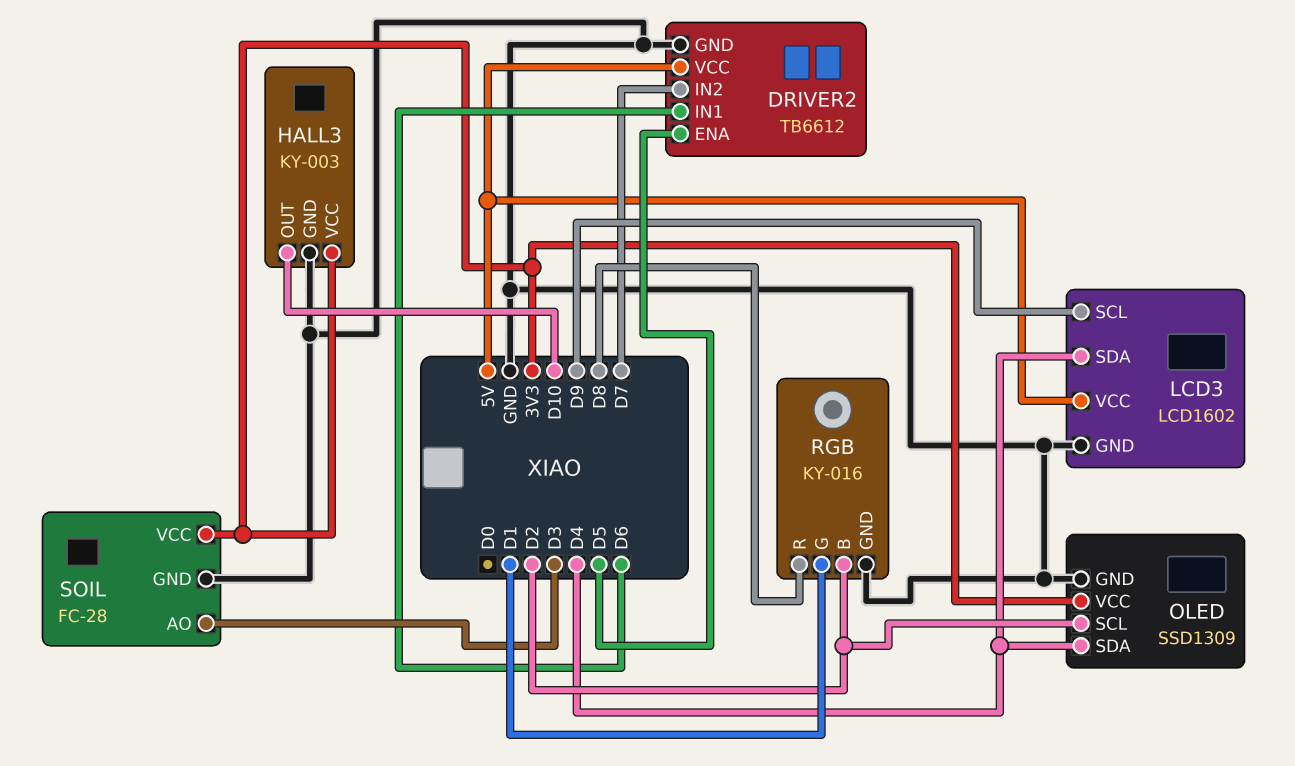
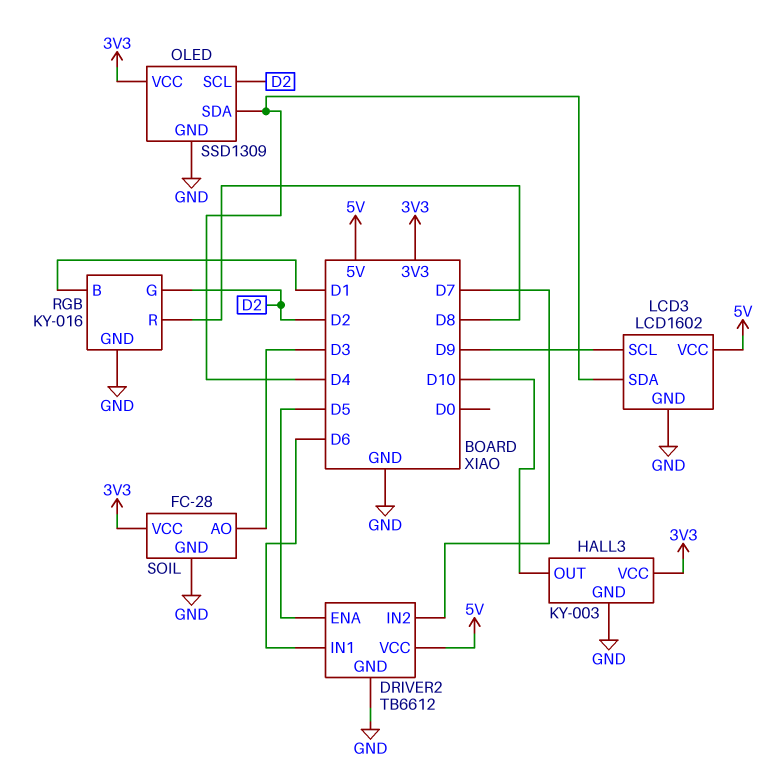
RGB pin B: D2 -> D1
RGB pin G: D1 -> D2

